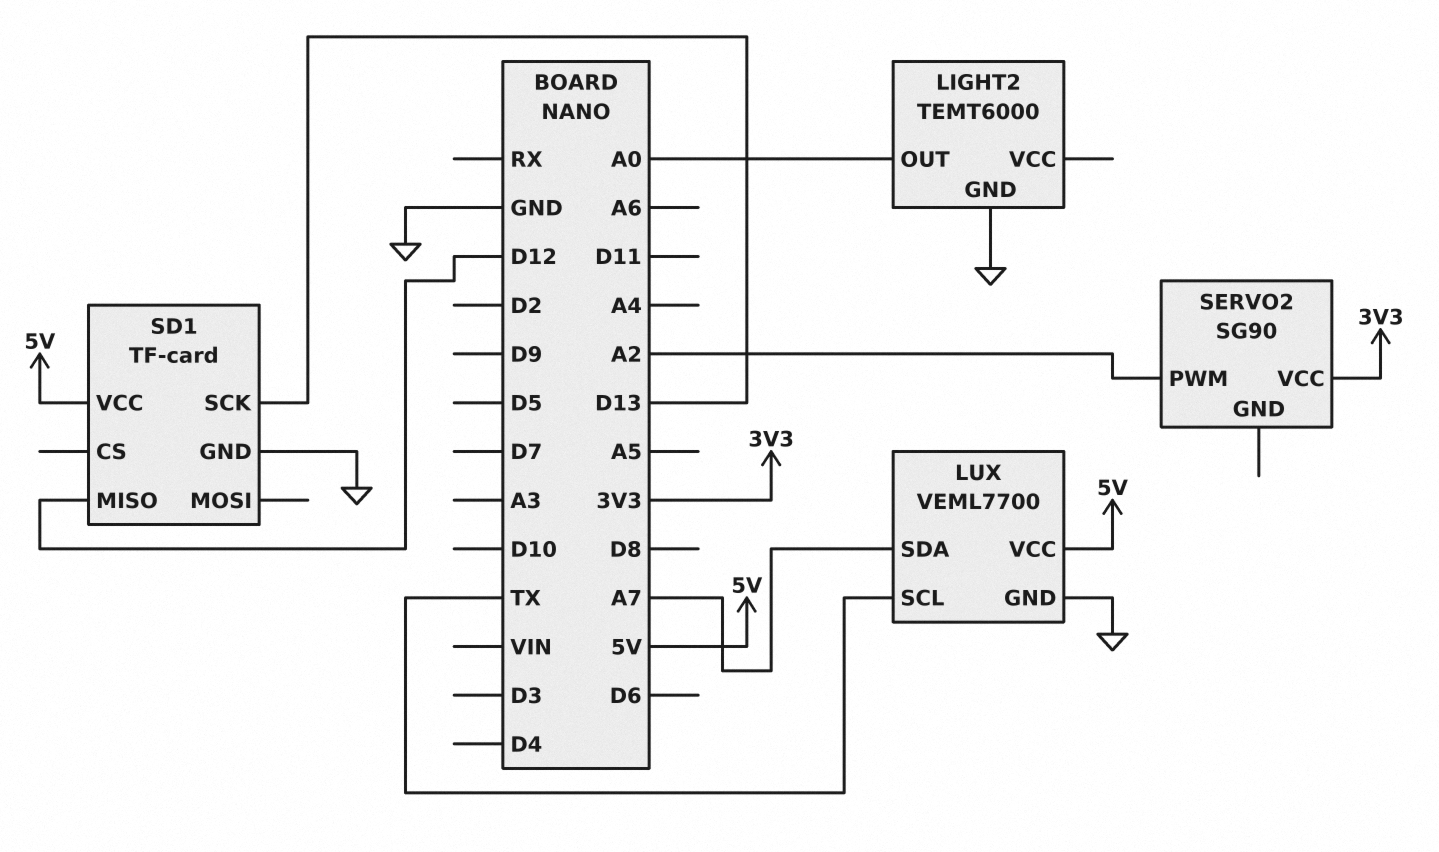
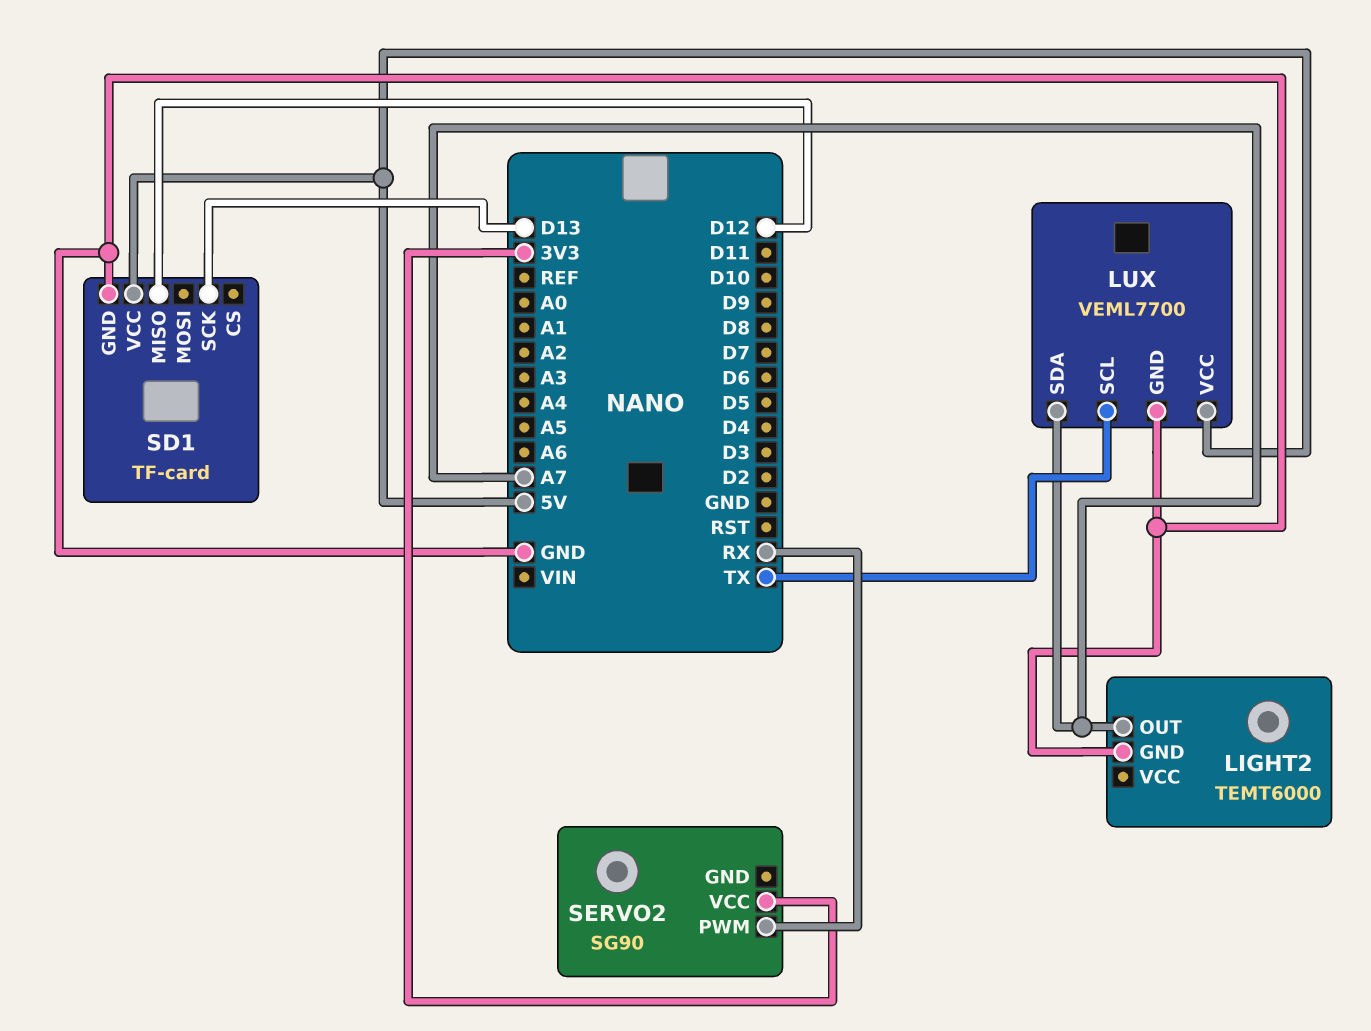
LIGHT2 pin OUT: A0 -> A7
SERVO2 pin PWM: A2 -> RX

